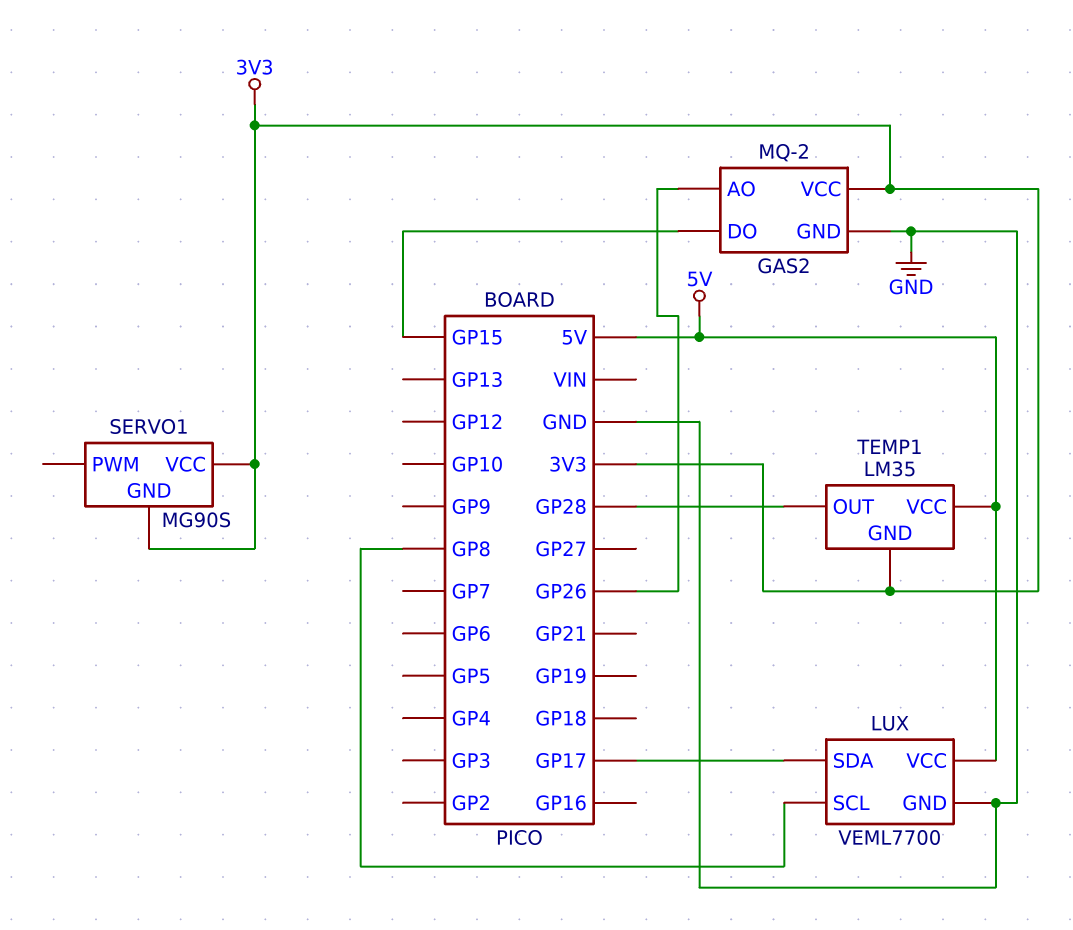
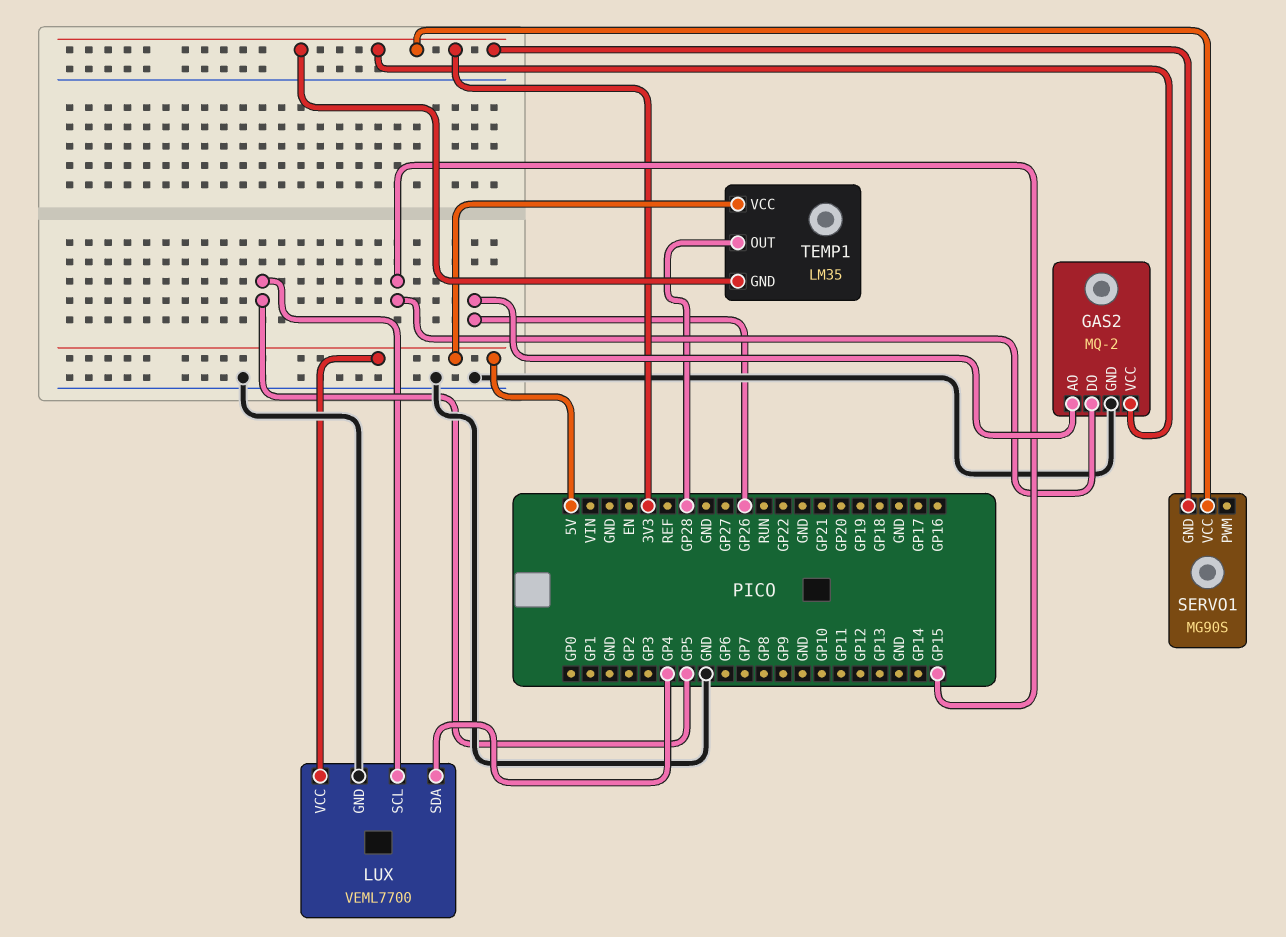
LUX pin SCL: GP8 -> GP5
LUX pin SDA: GP17 -> GP4

